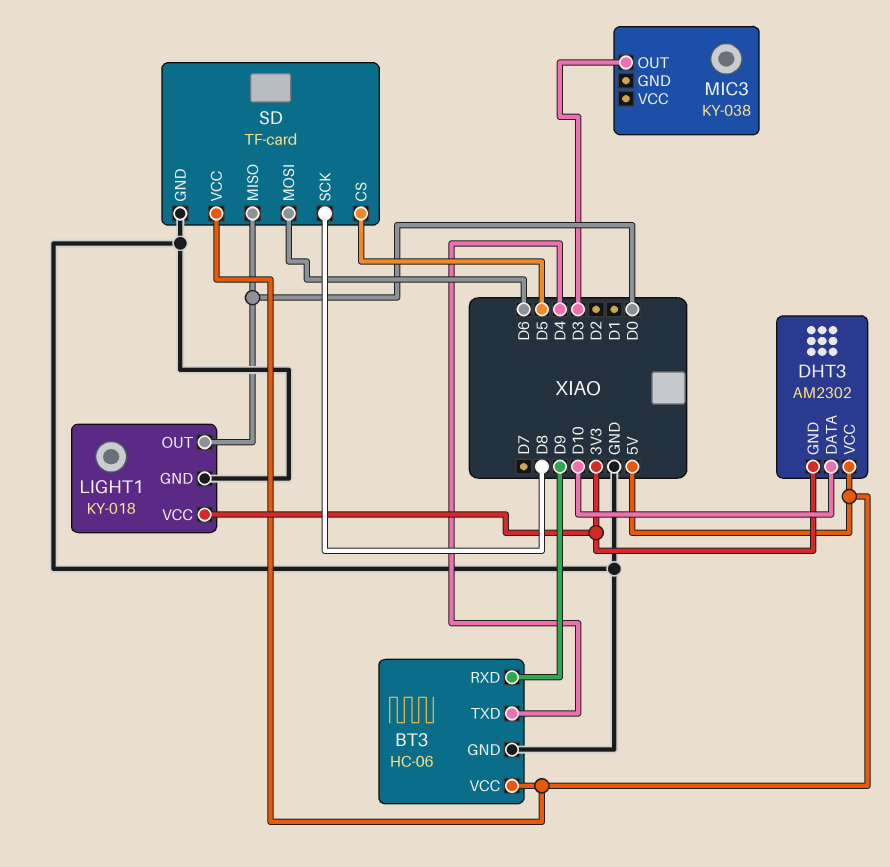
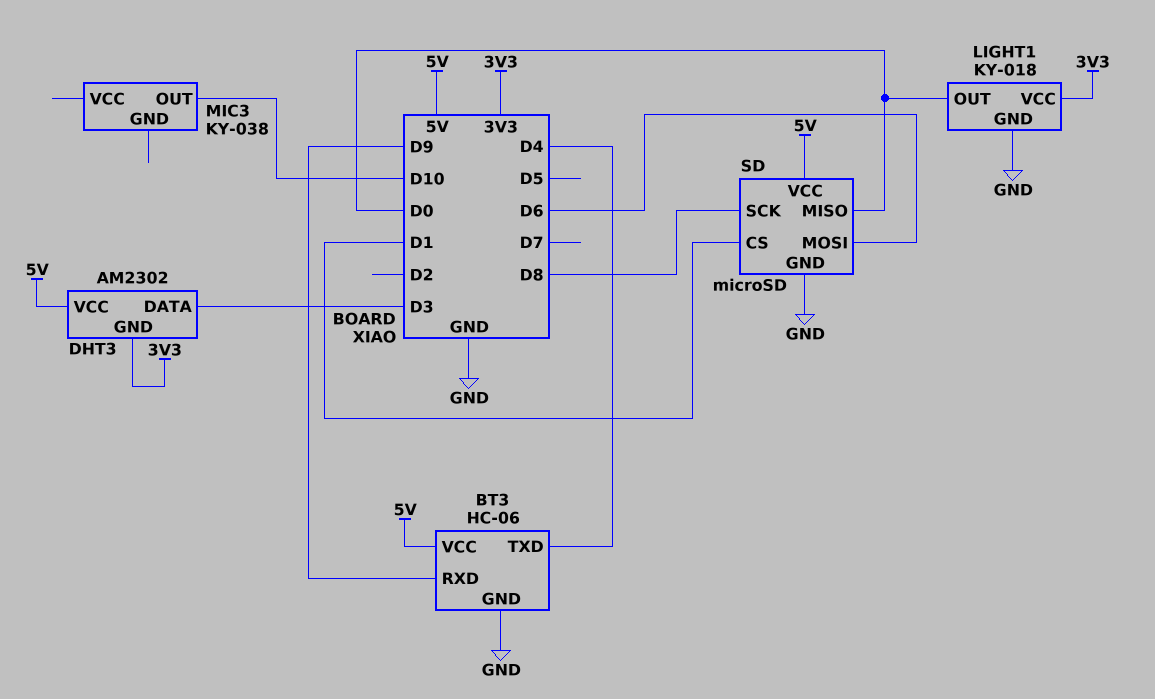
DHT3 pin DATA: D10 -> D3
MIC3 pin OUT: D3 -> D10
SD: TF-card -> microSD
SD pin CS: D5 -> D1

